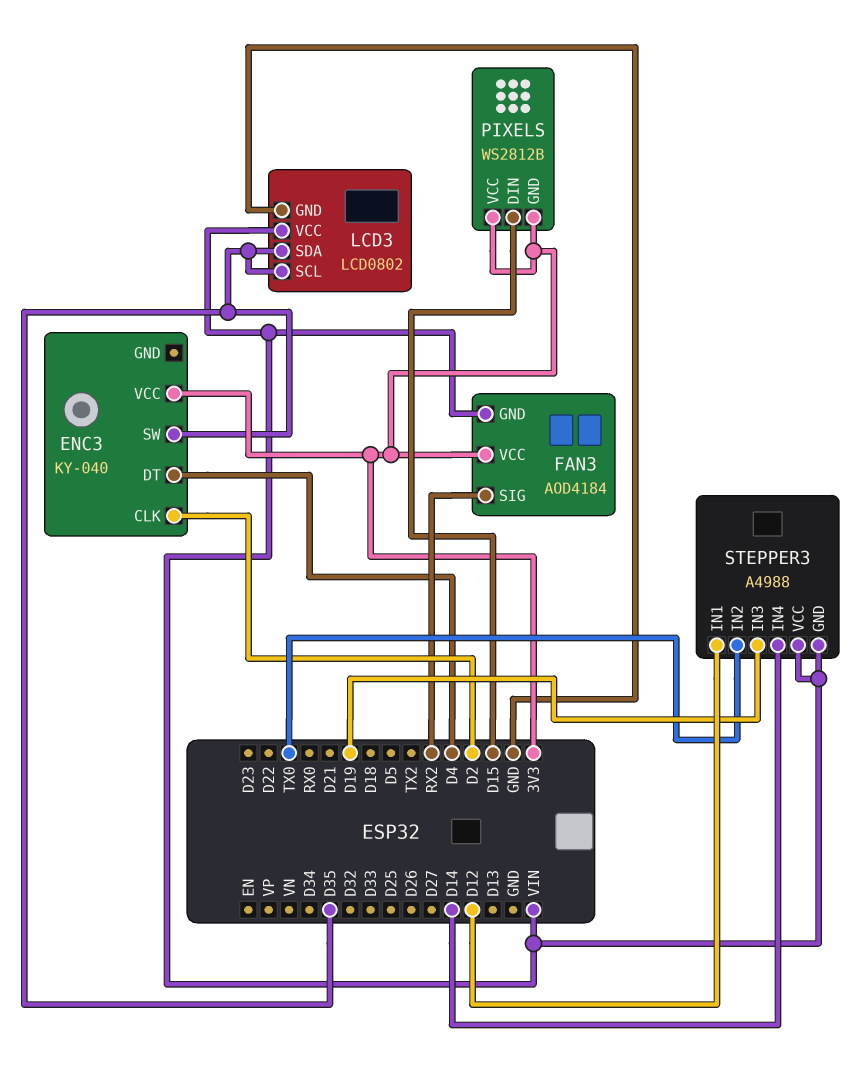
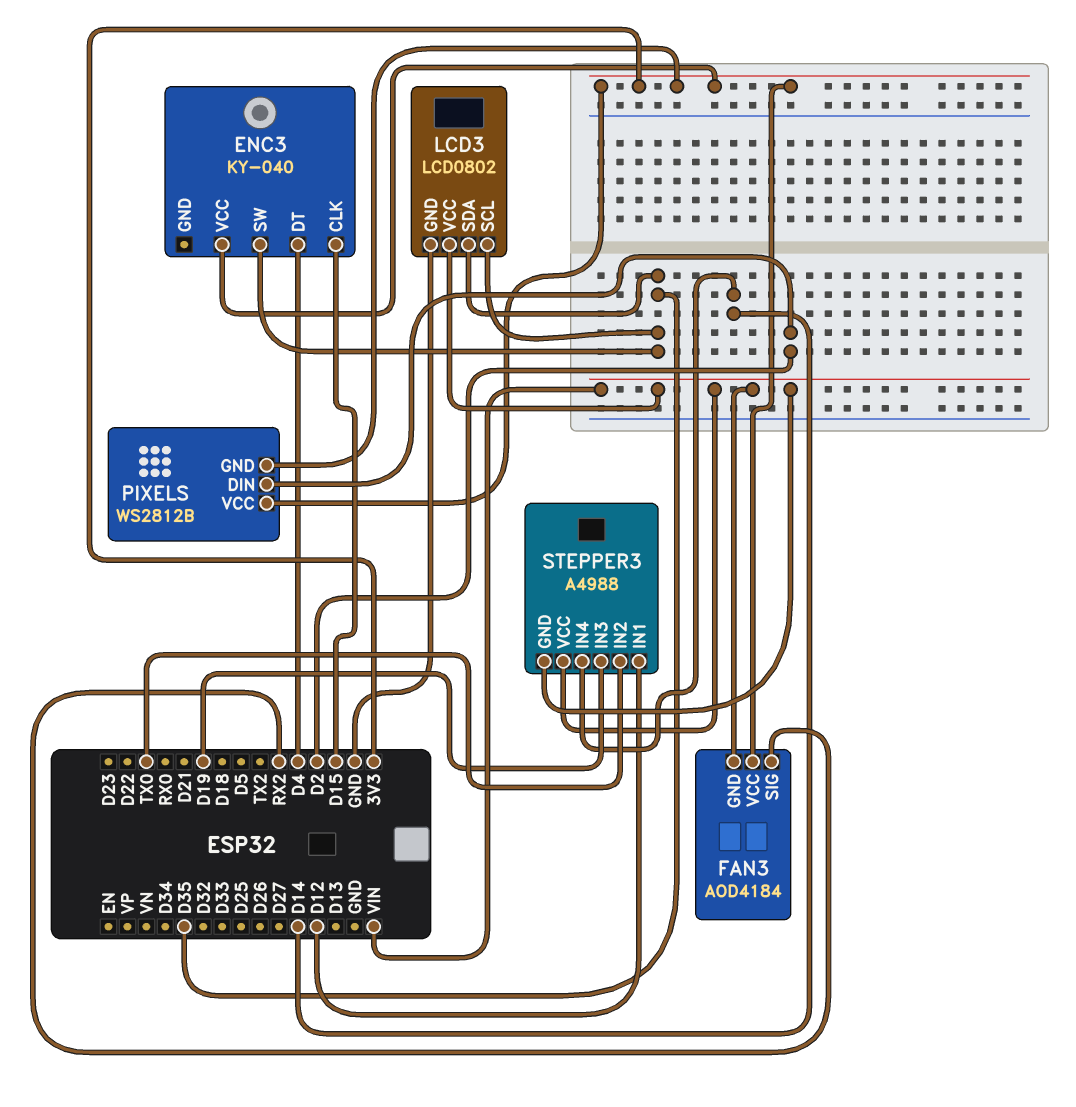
ENC3 pin CLK: D2 -> D15
PIXELS pin DIN: D15 -> D2

